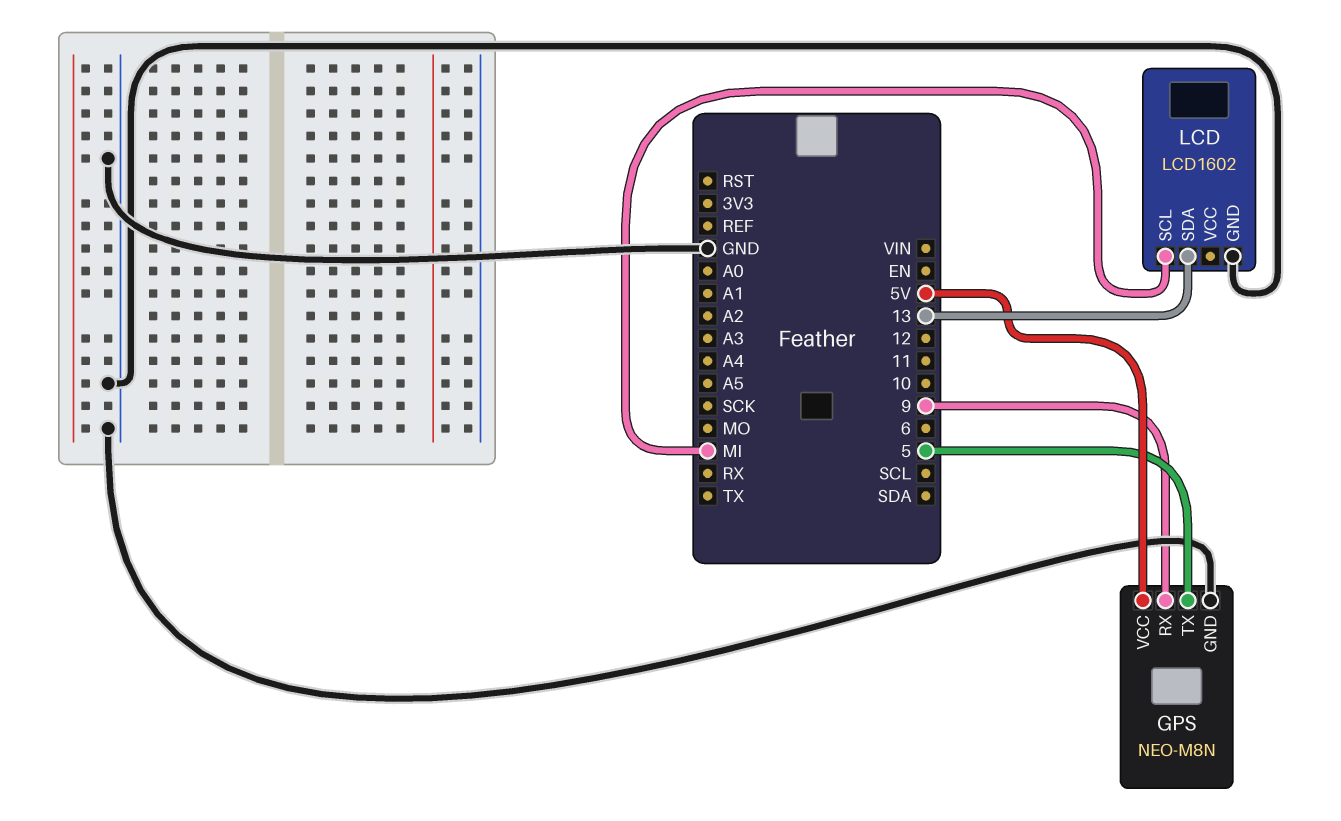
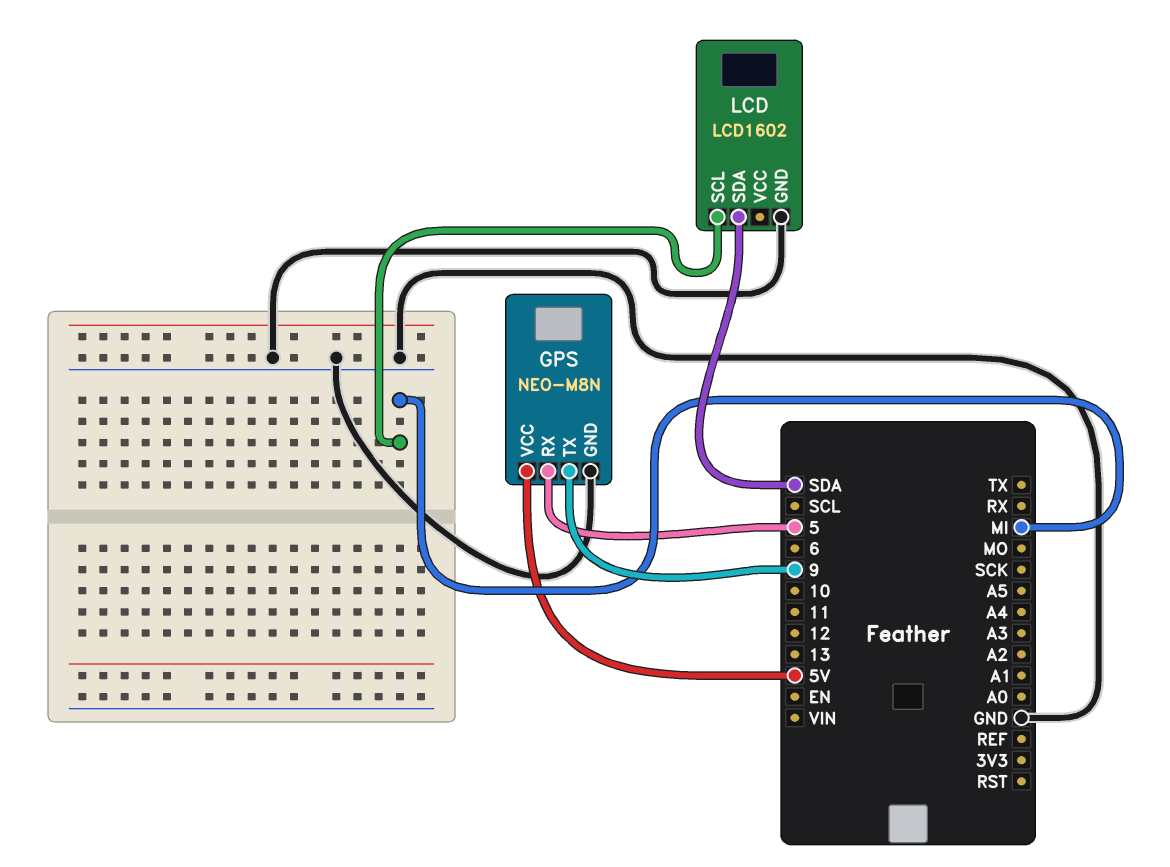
GPS pin RX: 9 -> 5
GPS pin TX: 5 -> 9
LCD pin SDA: 13 -> SDA

